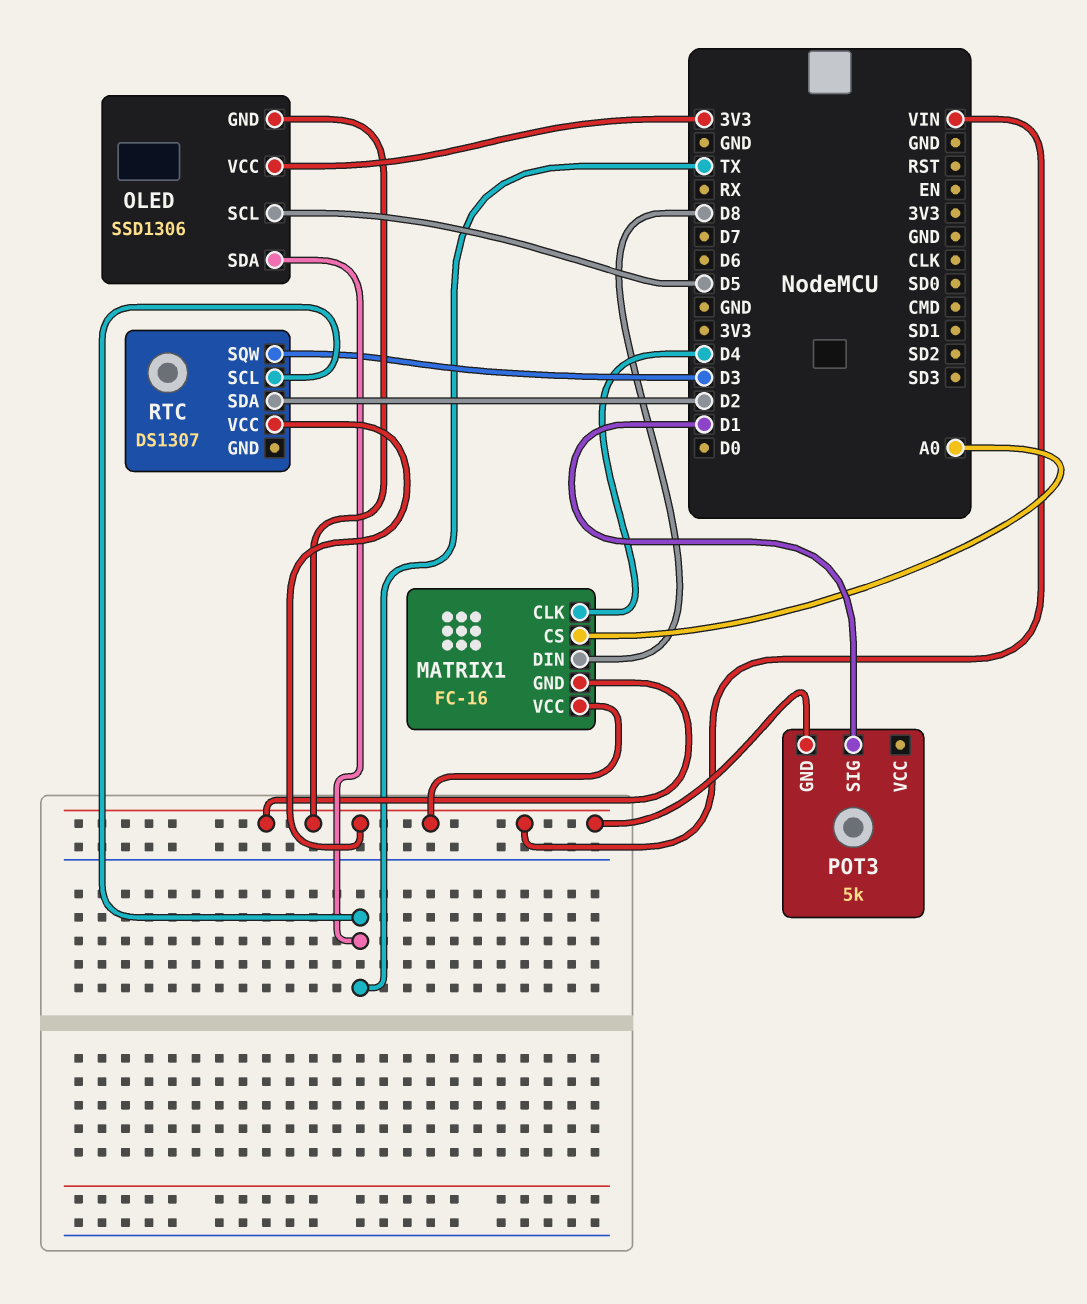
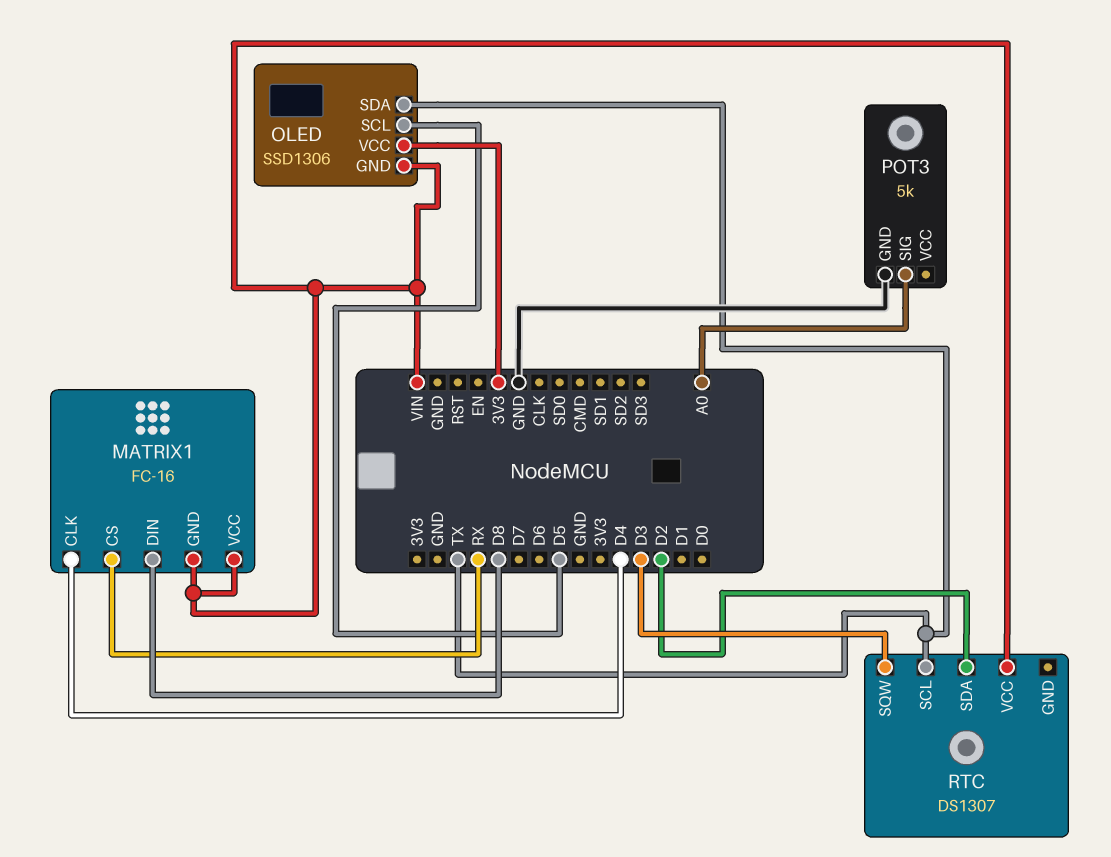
MATRIX1 pin CS: A0 -> RX
POT3 pin GND: VIN -> GND
POT3 pin SIG: D1 -> A0

